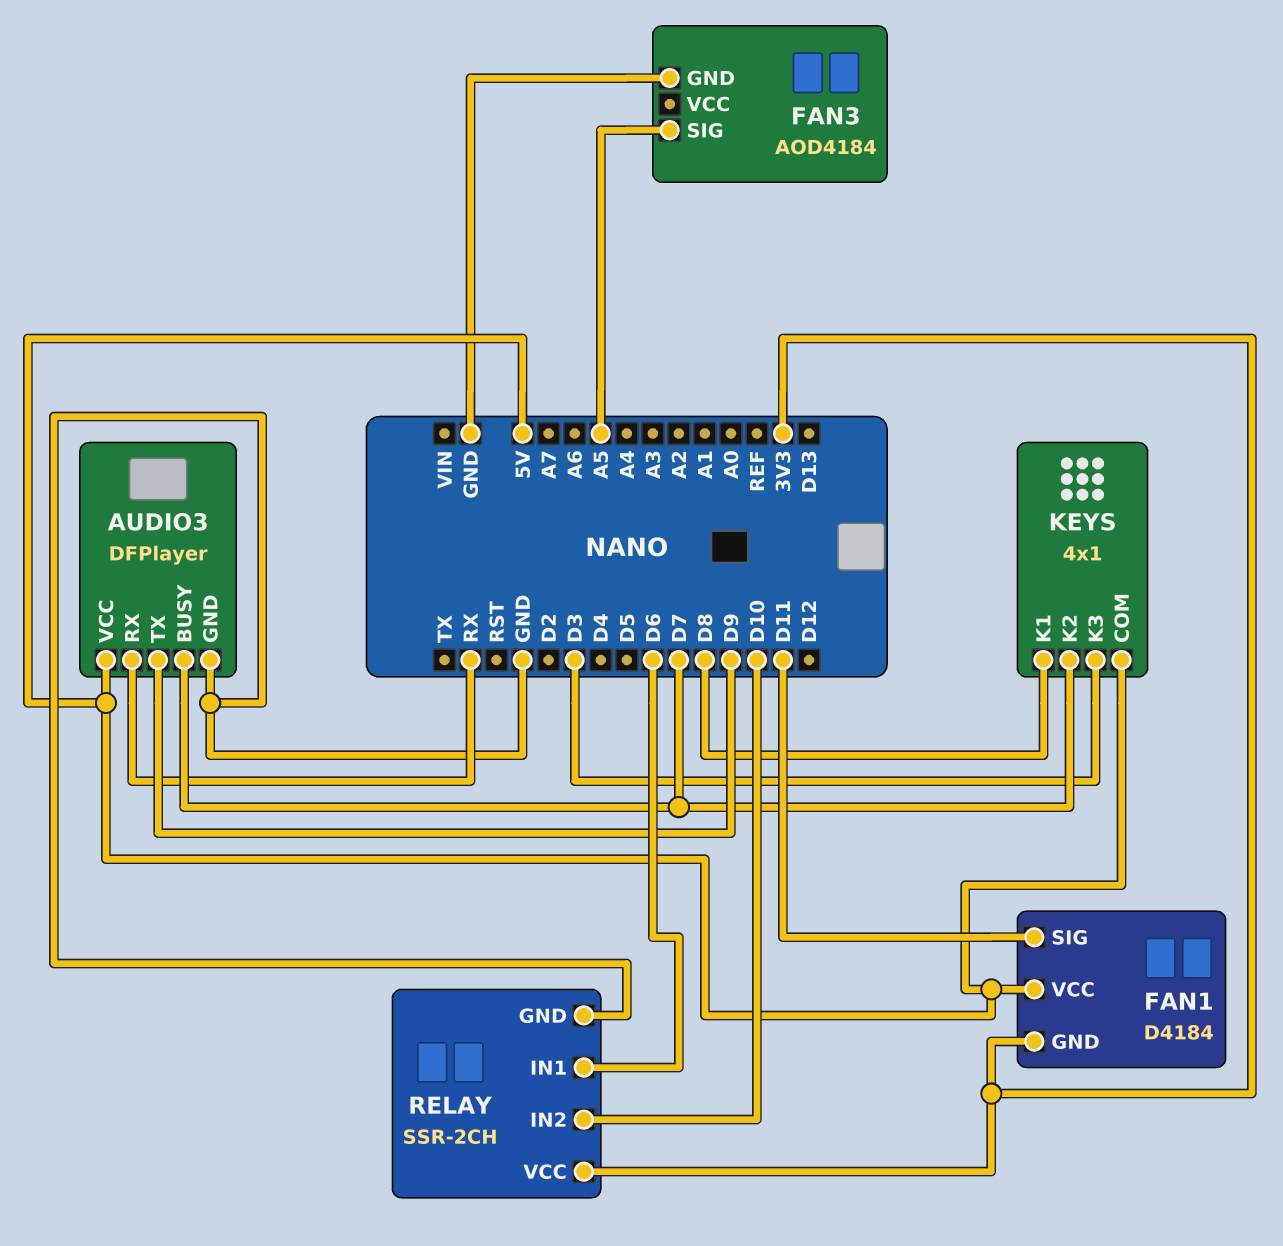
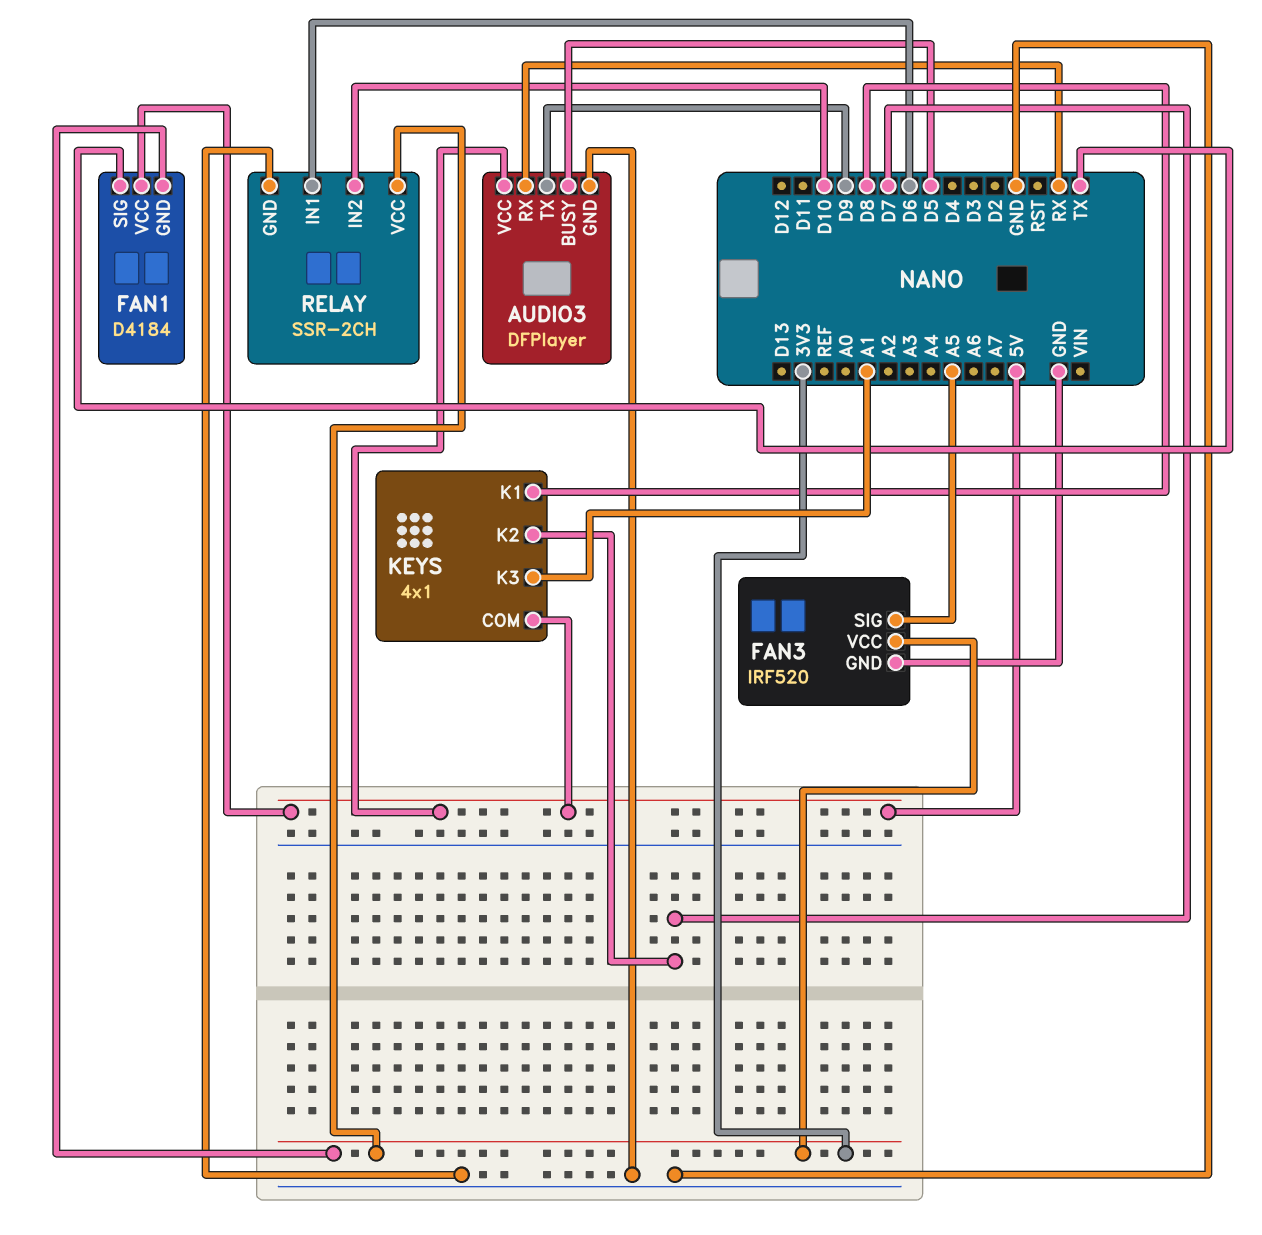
AUDIO3 pin BUSY: D7 -> D5
FAN1 pin SIG: D11 -> TX
FAN3: AOD4184 -> IRF520
FAN3 pin VCC: none -> 3V3
KEYS pin K3: D3 -> A1

